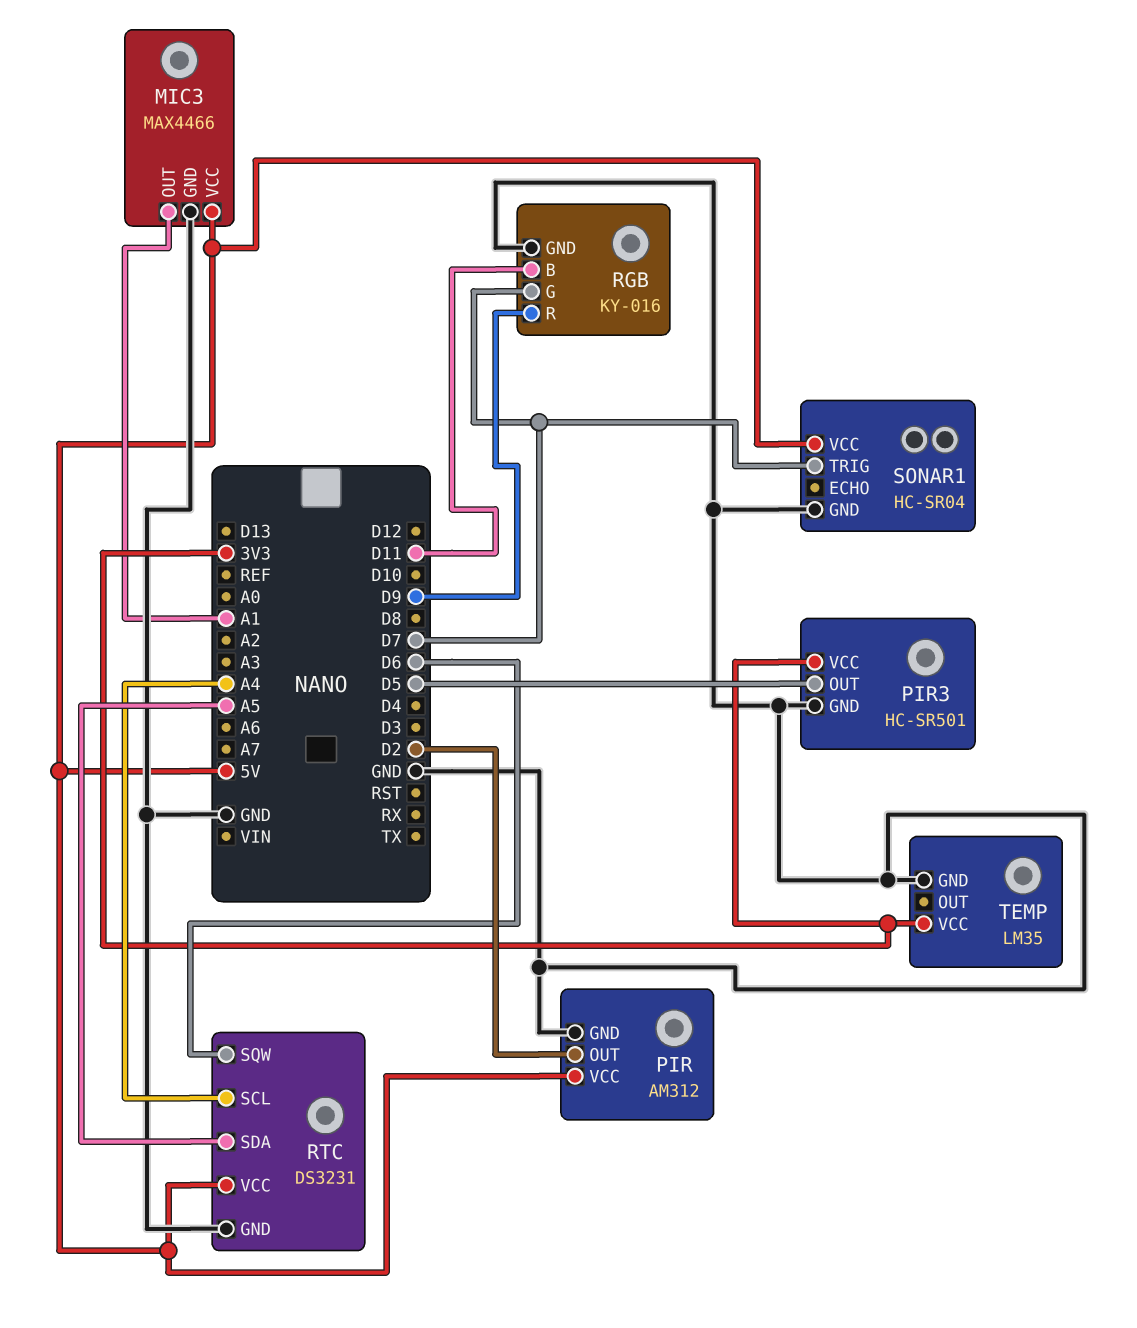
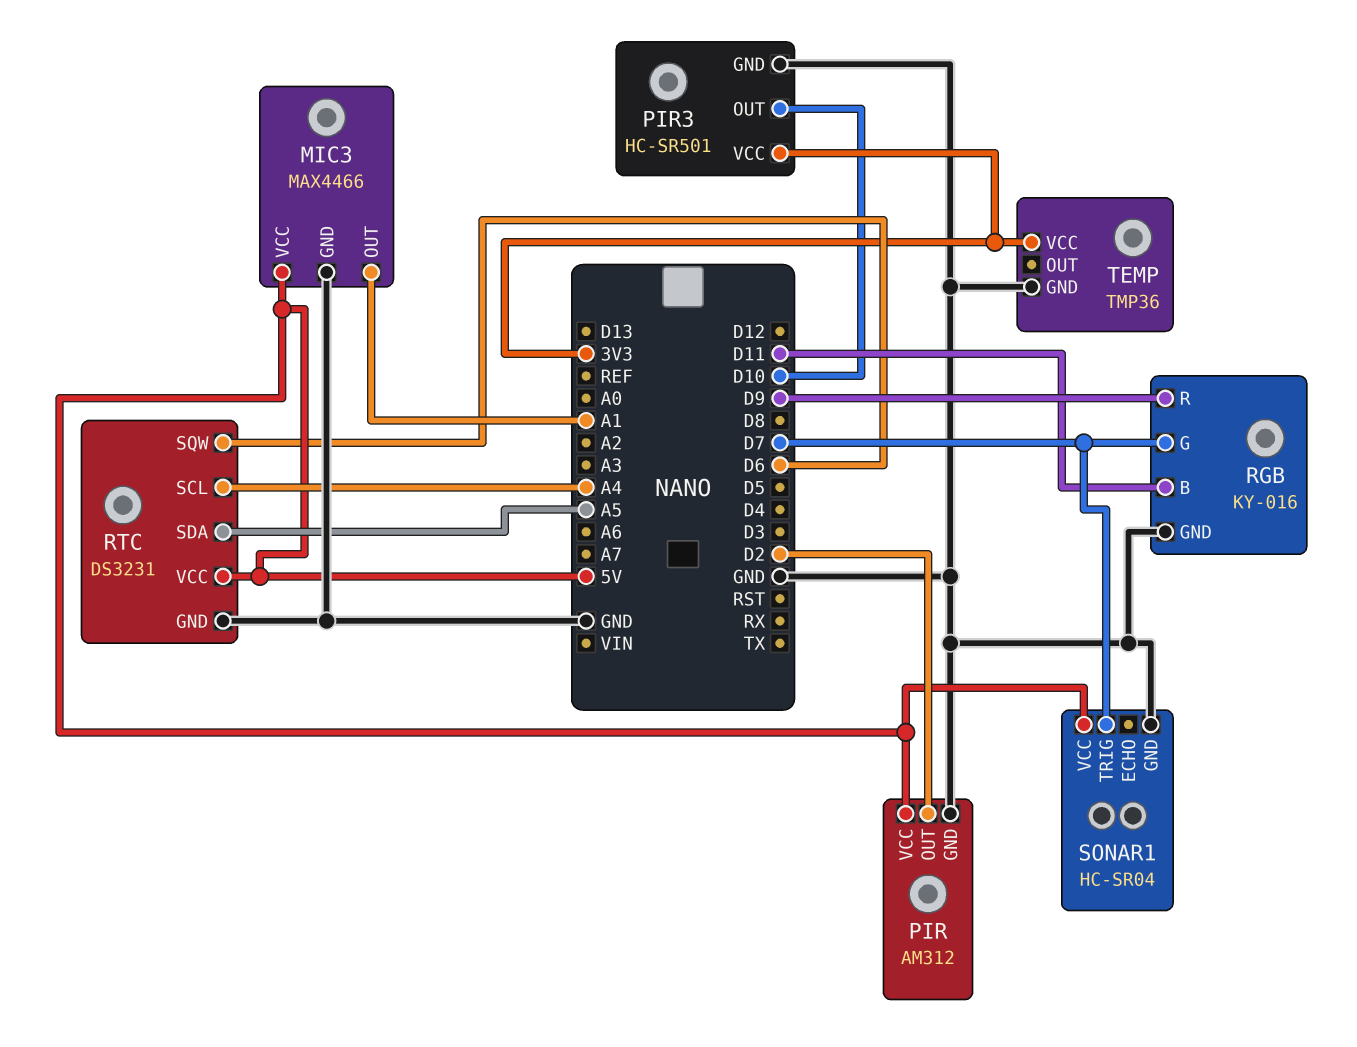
PIR3 pin OUT: D5 -> D10
TEMP: LM35 -> TMP36

